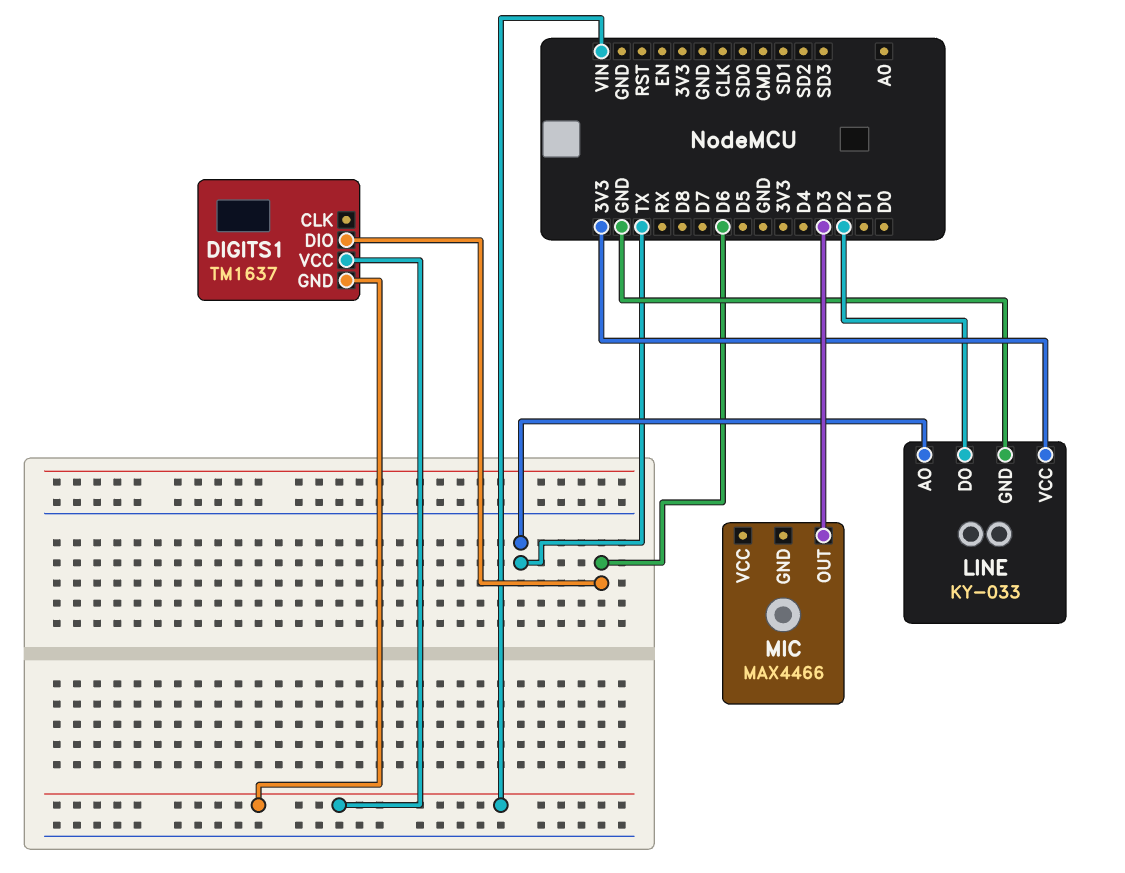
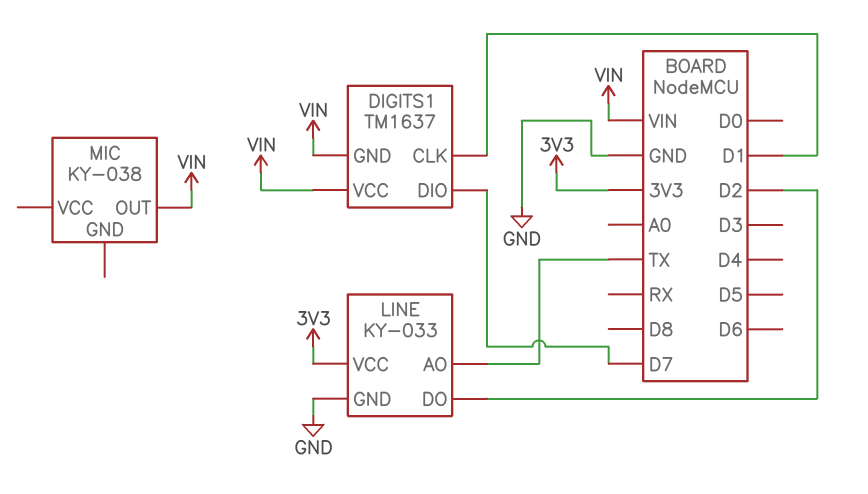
DIGITS1 pin CLK: none -> D1
DIGITS1 pin DIO: D6 -> D7
MIC: MAX4466 -> KY-038
MIC pin OUT: D3 -> VIN

